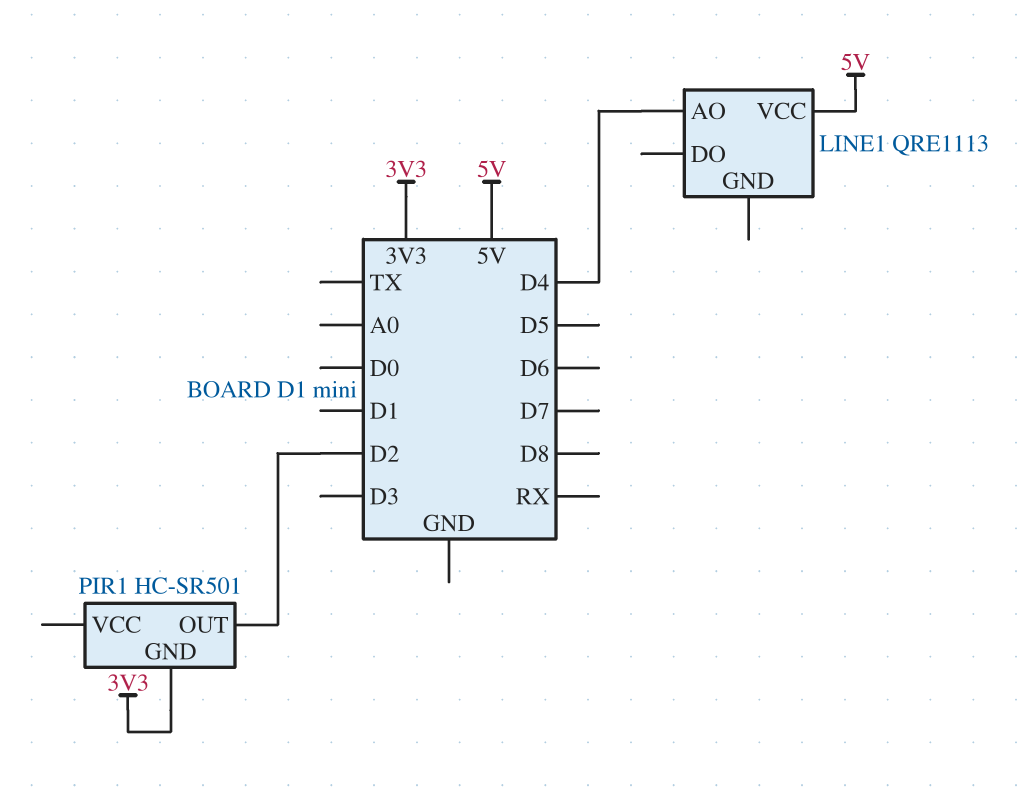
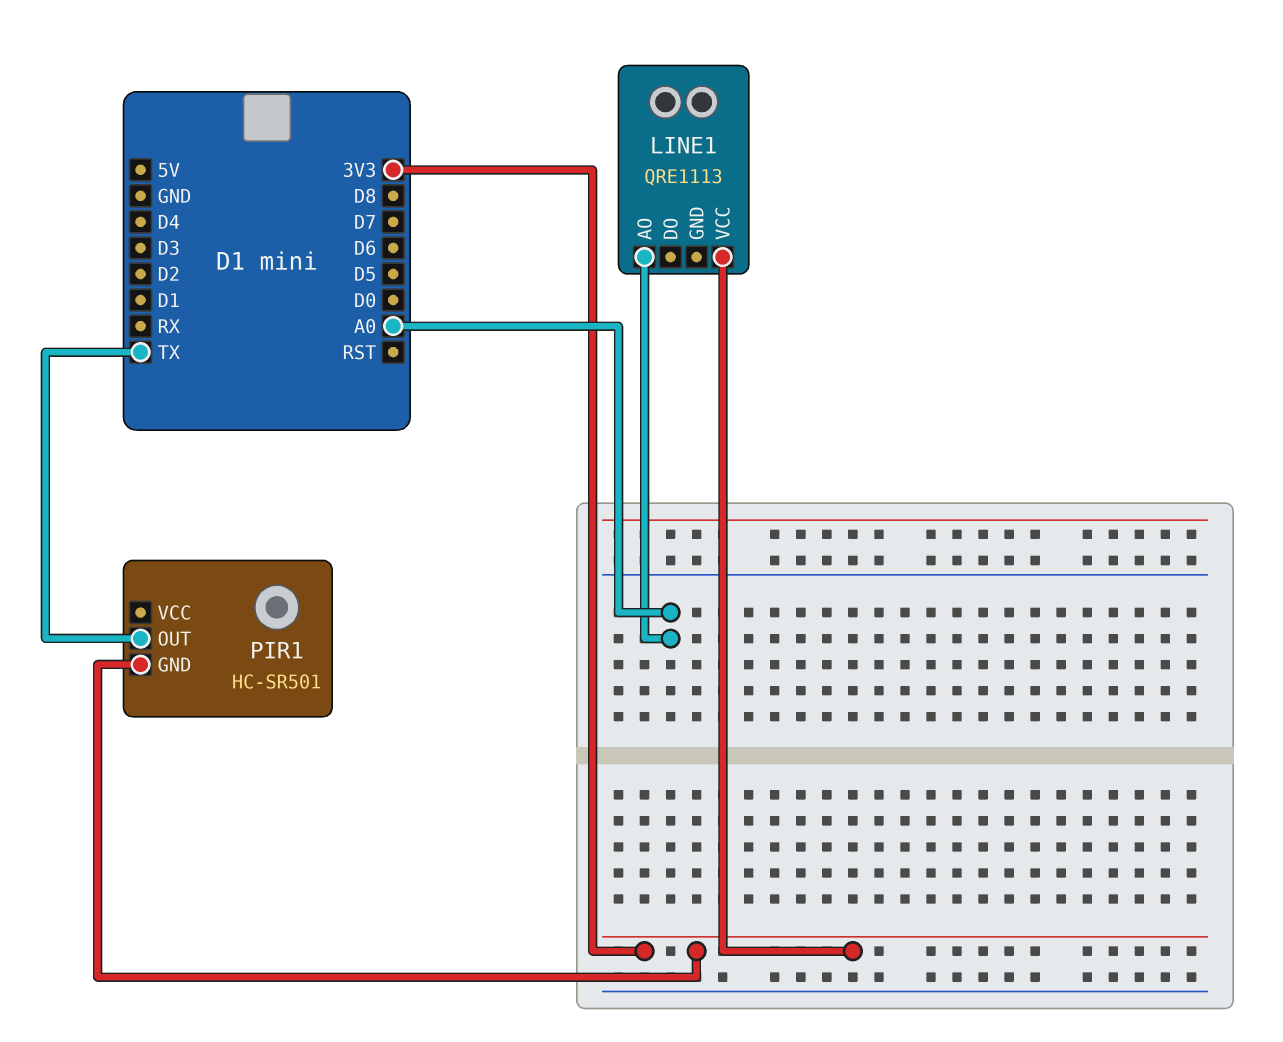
LINE1 pin AO: D4 -> A0
LINE1 pin VCC: 5V -> 3V3
PIR1 pin OUT: D2 -> TX

